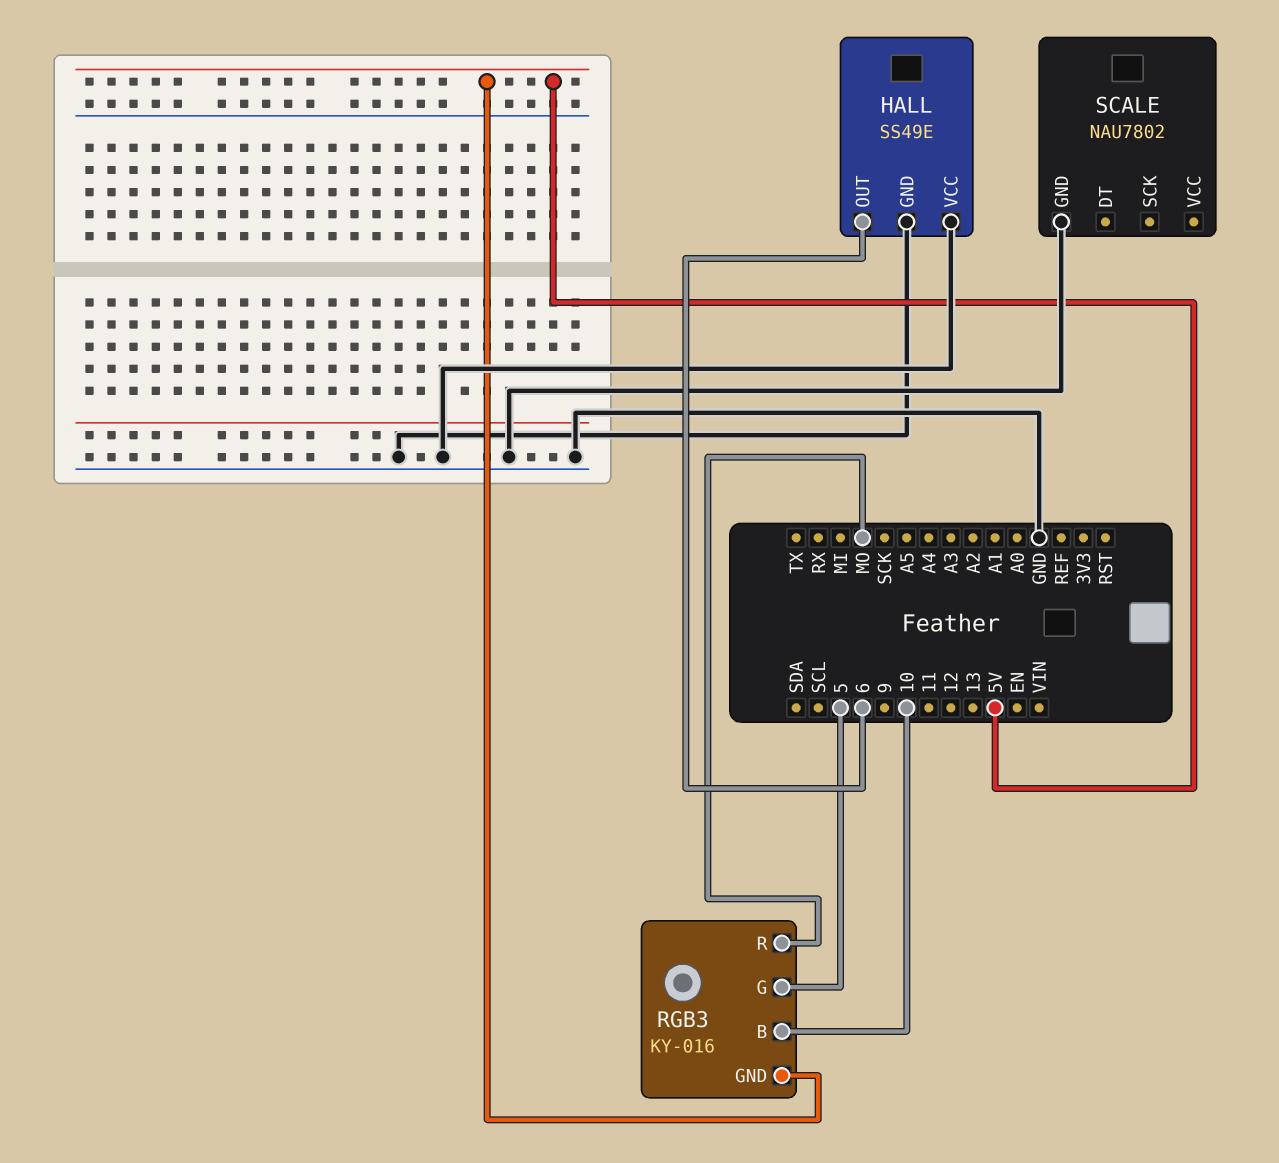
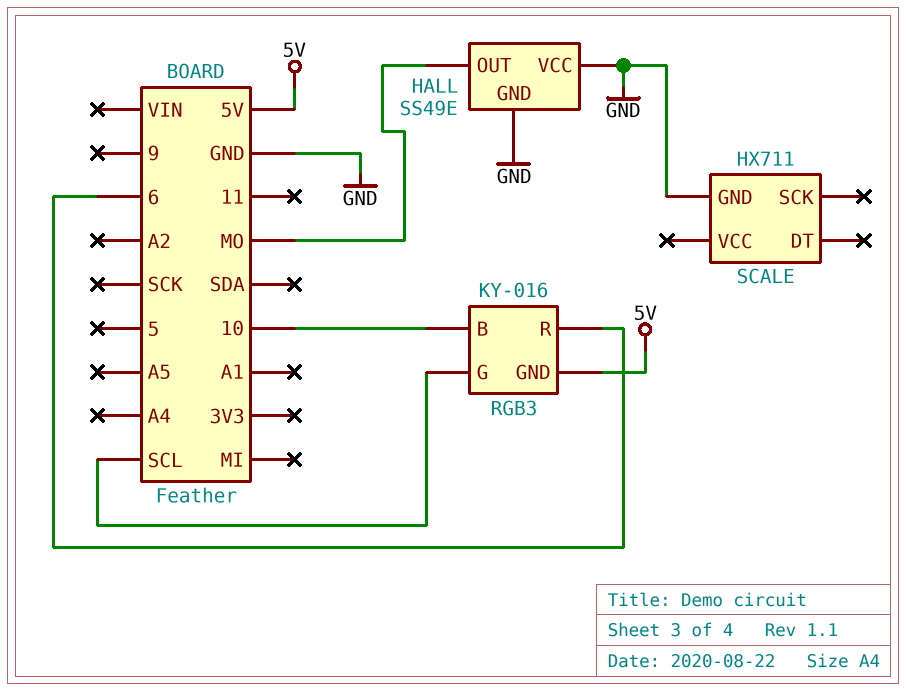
HALL pin OUT: 6 -> MO
RGB3 pin G: 5 -> SCL
RGB3 pin R: MO -> 6
SCALE: NAU7802 -> HX711

